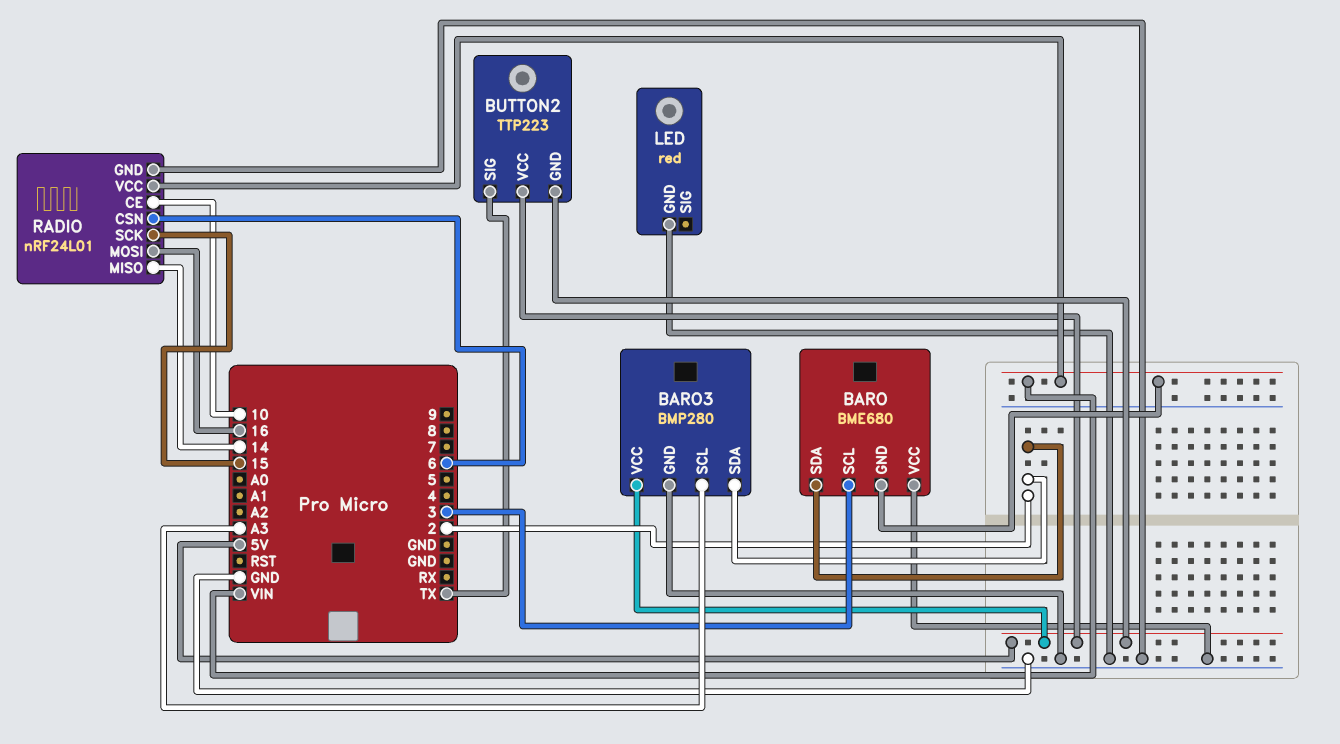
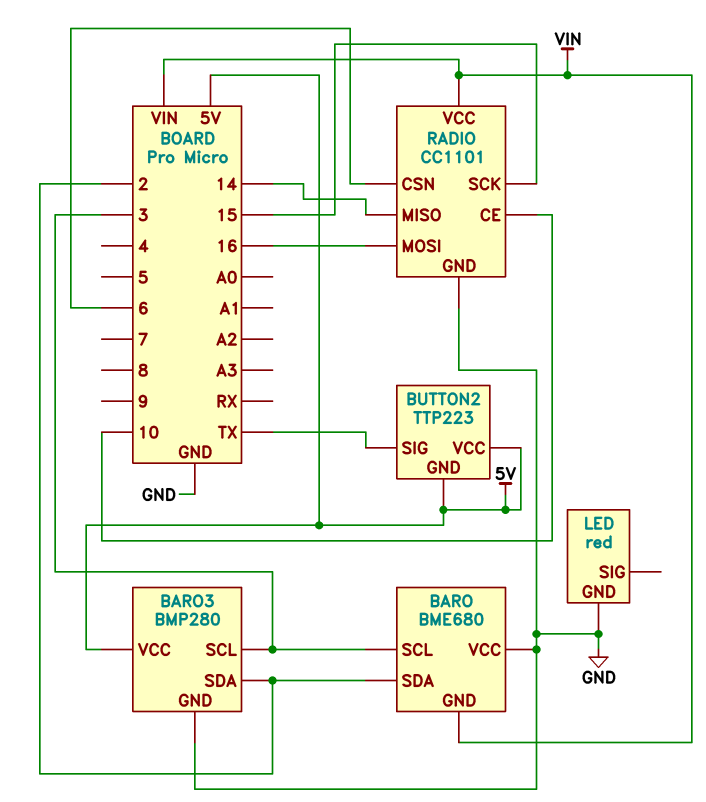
BARO3 pin SCL: A3 -> 3
RADIO: nRF24L01 -> CC1101

